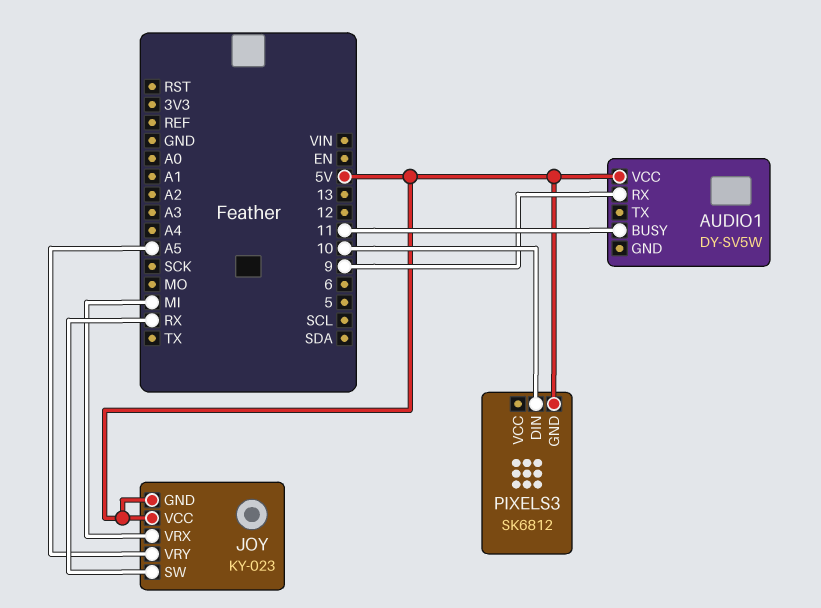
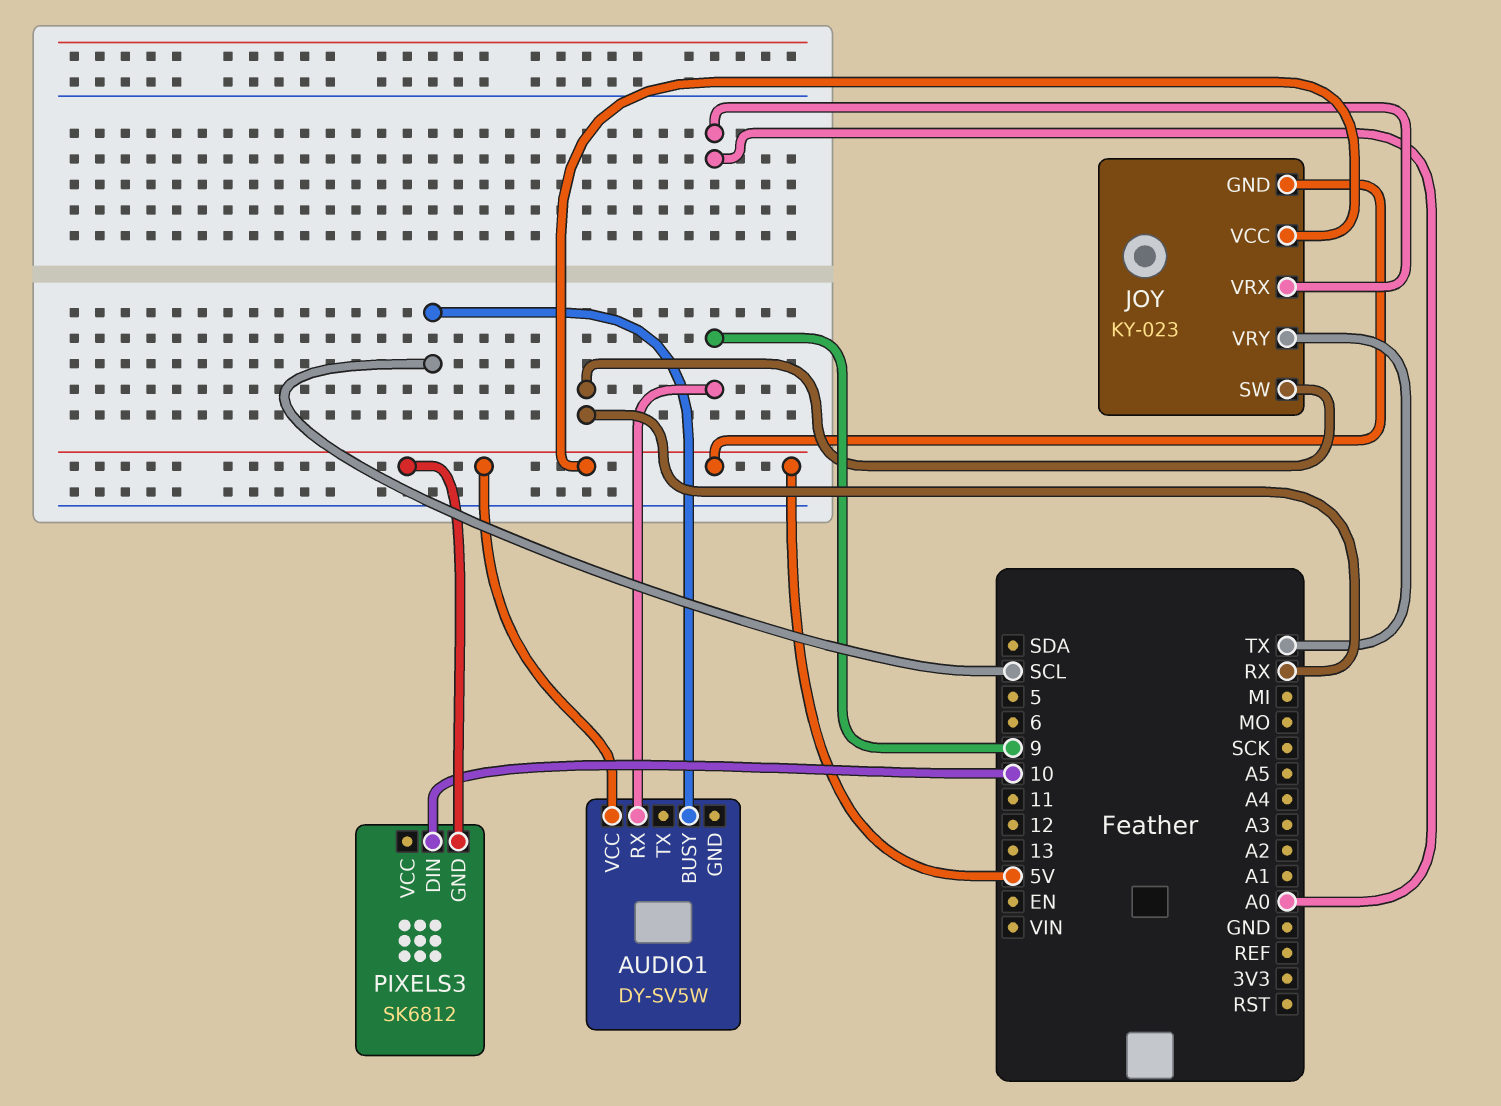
AUDIO1 pin BUSY: 11 -> SCL
JOY pin VRX: MI -> A0
JOY pin VRY: A5 -> TX

